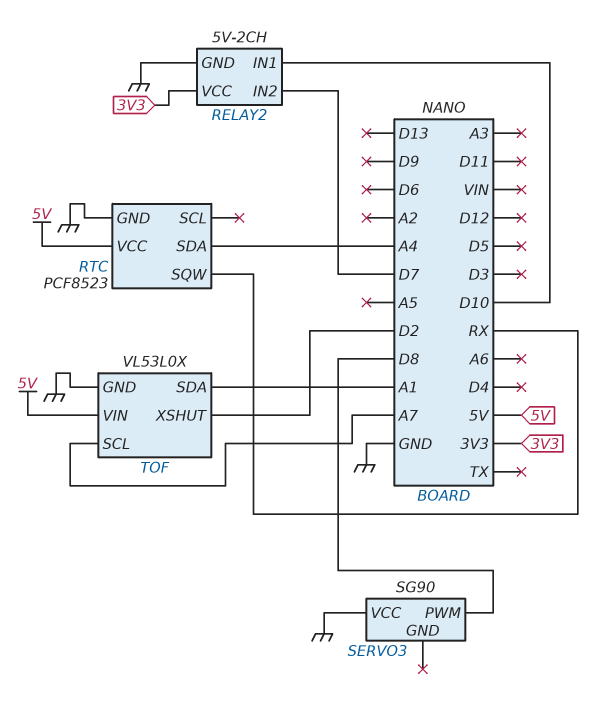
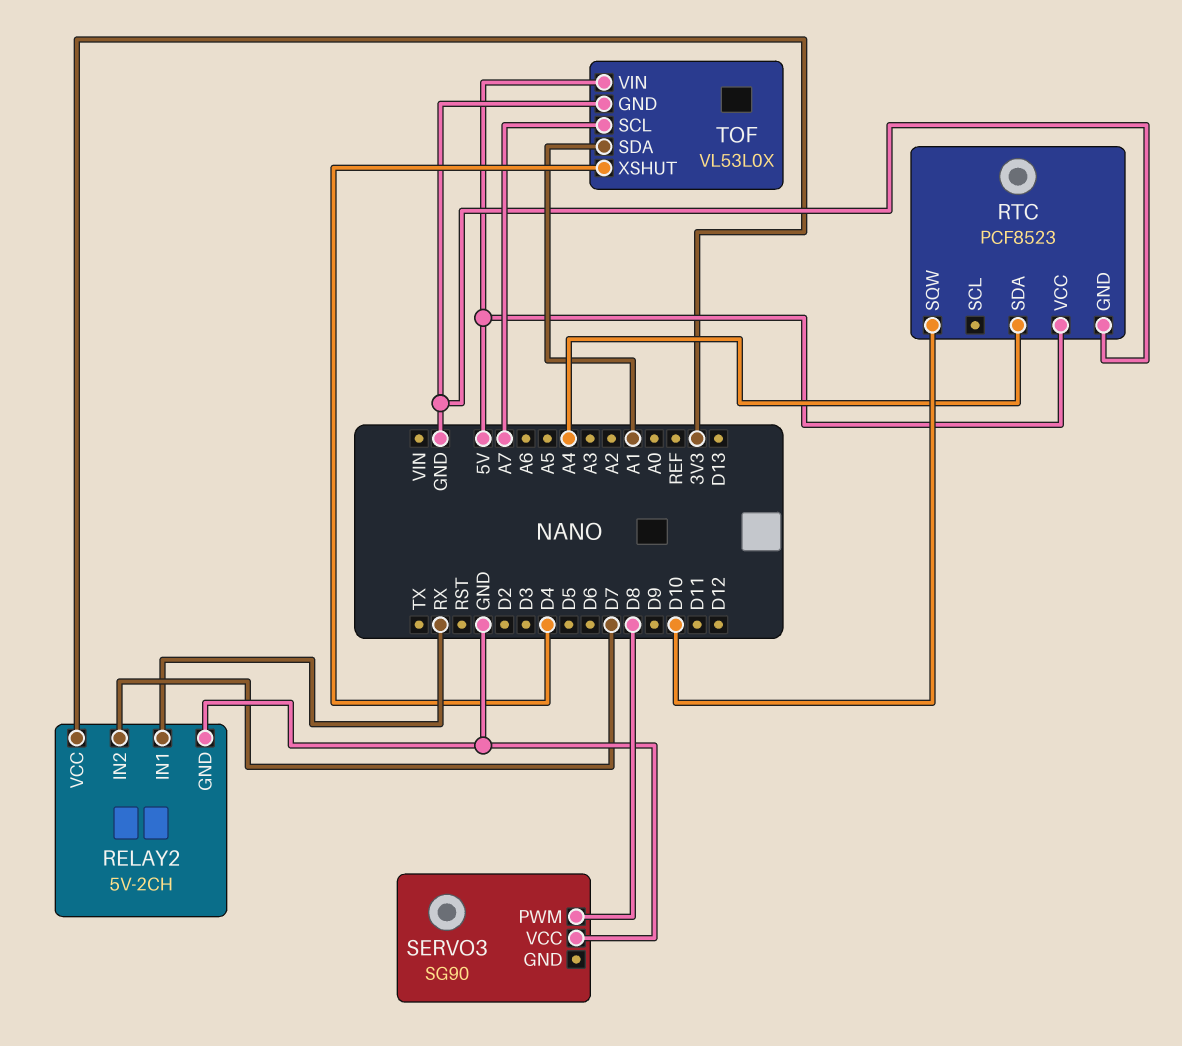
RELAY2 pin IN1: D10 -> RX
RTC pin SQW: RX -> D10
TOF pin XSHUT: D2 -> D4

